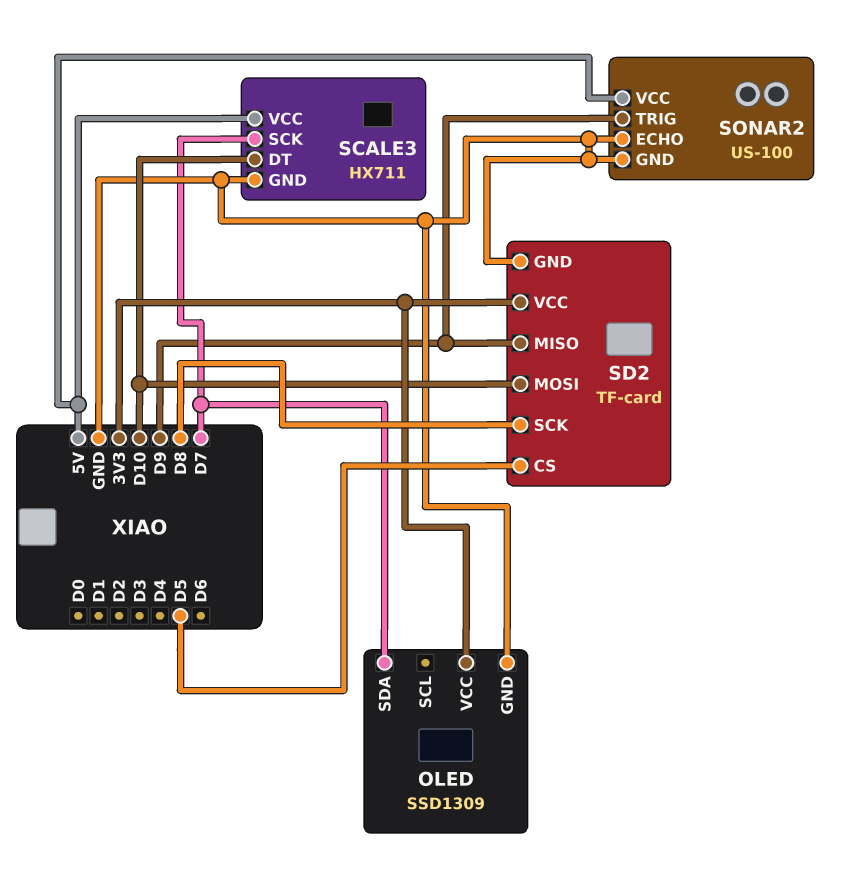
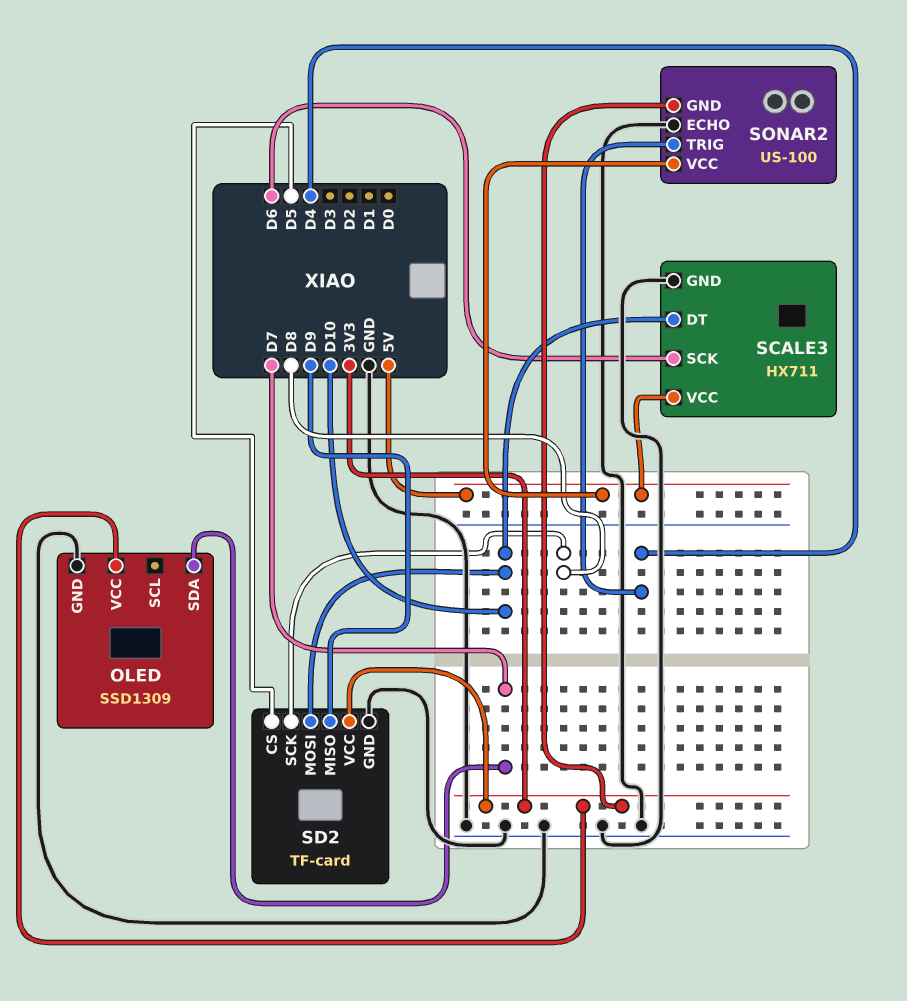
SCALE3 pin SCK: D7 -> D6
SONAR2 pin GND: GND -> 3V3
SONAR2 pin TRIG: D9 -> D4

